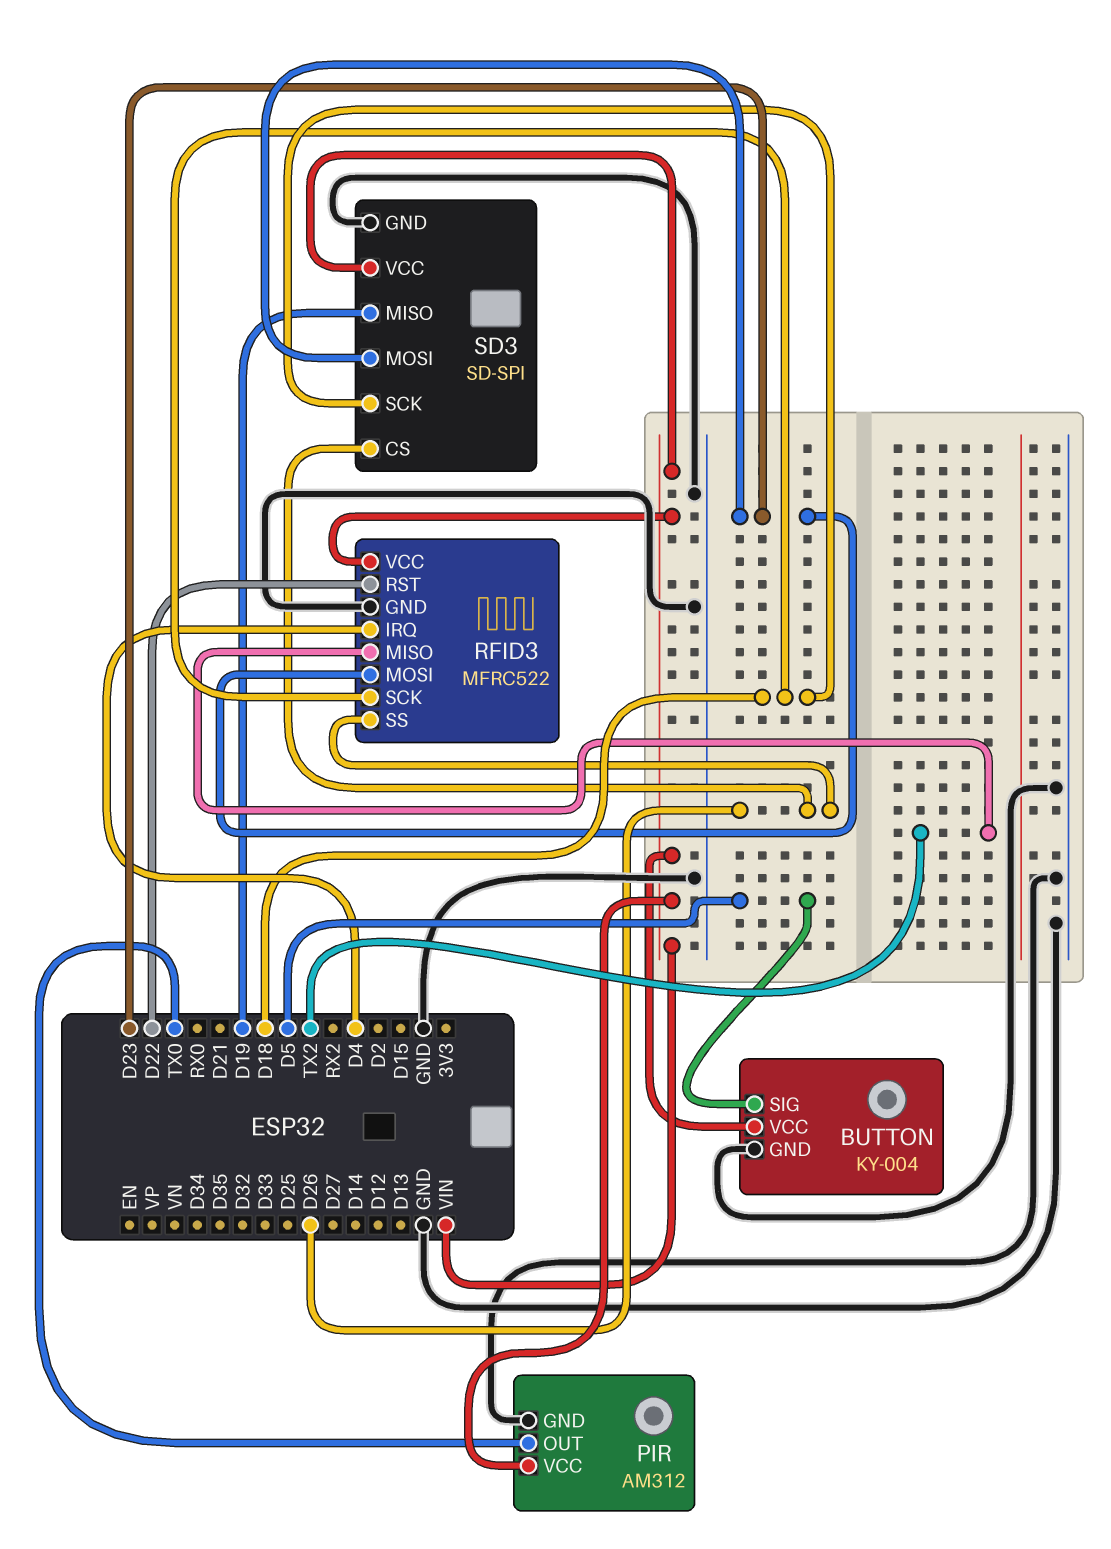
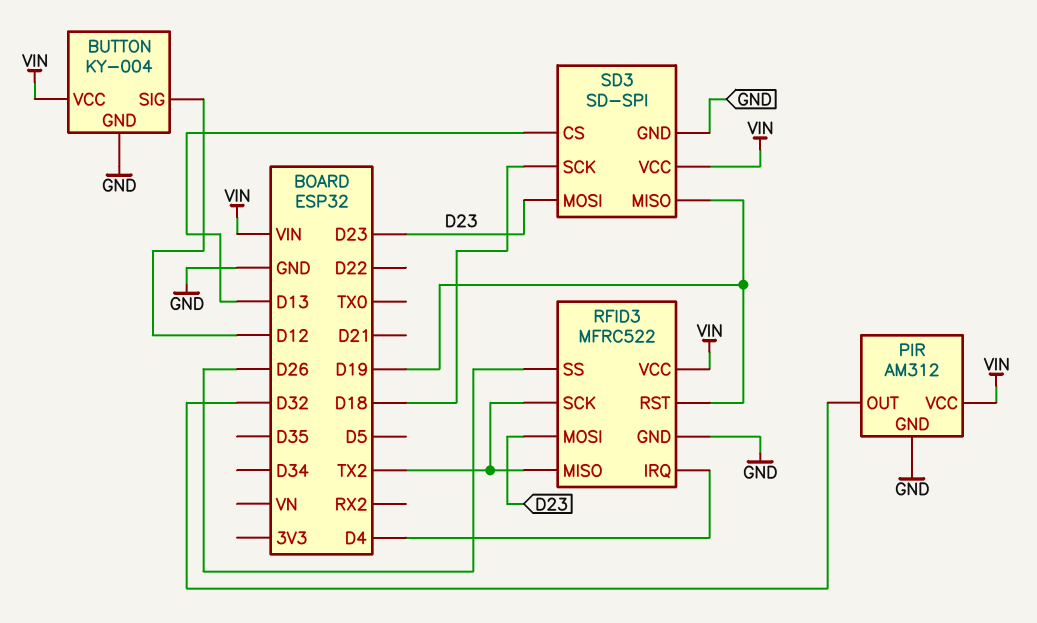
BUTTON pin SIG: D5 -> D12
PIR pin OUT: TX0 -> D32
RFID3 pin RST: D22 -> D19
RFID3 pin SCK: D18 -> TX2
SD3 pin CS: D26 -> D13

